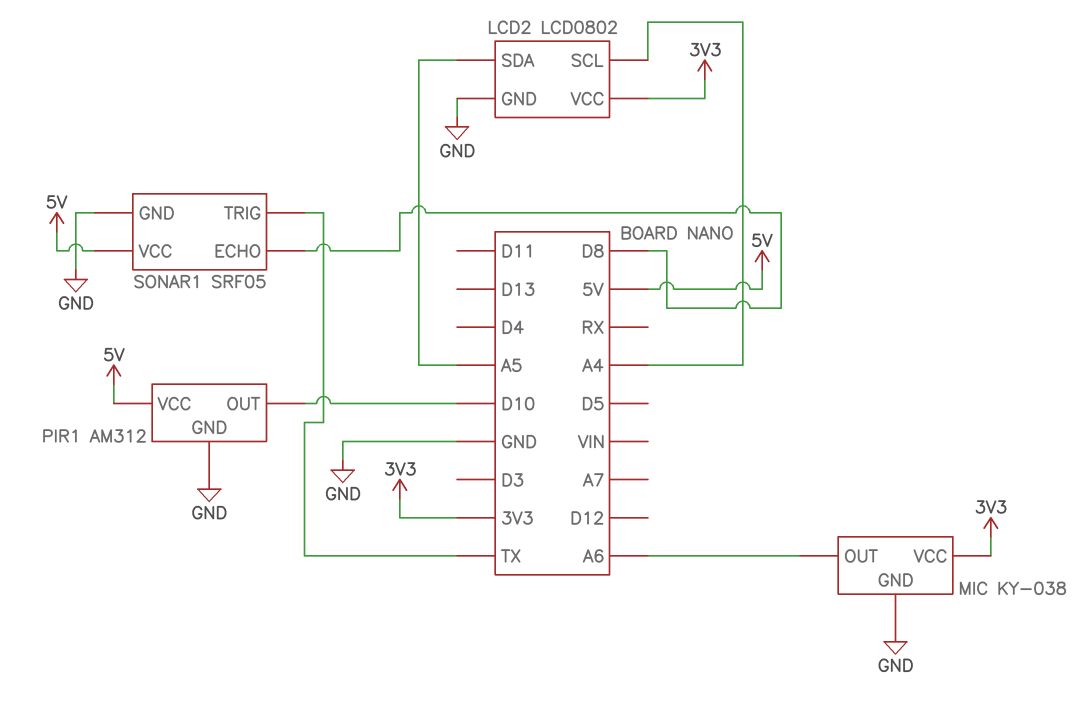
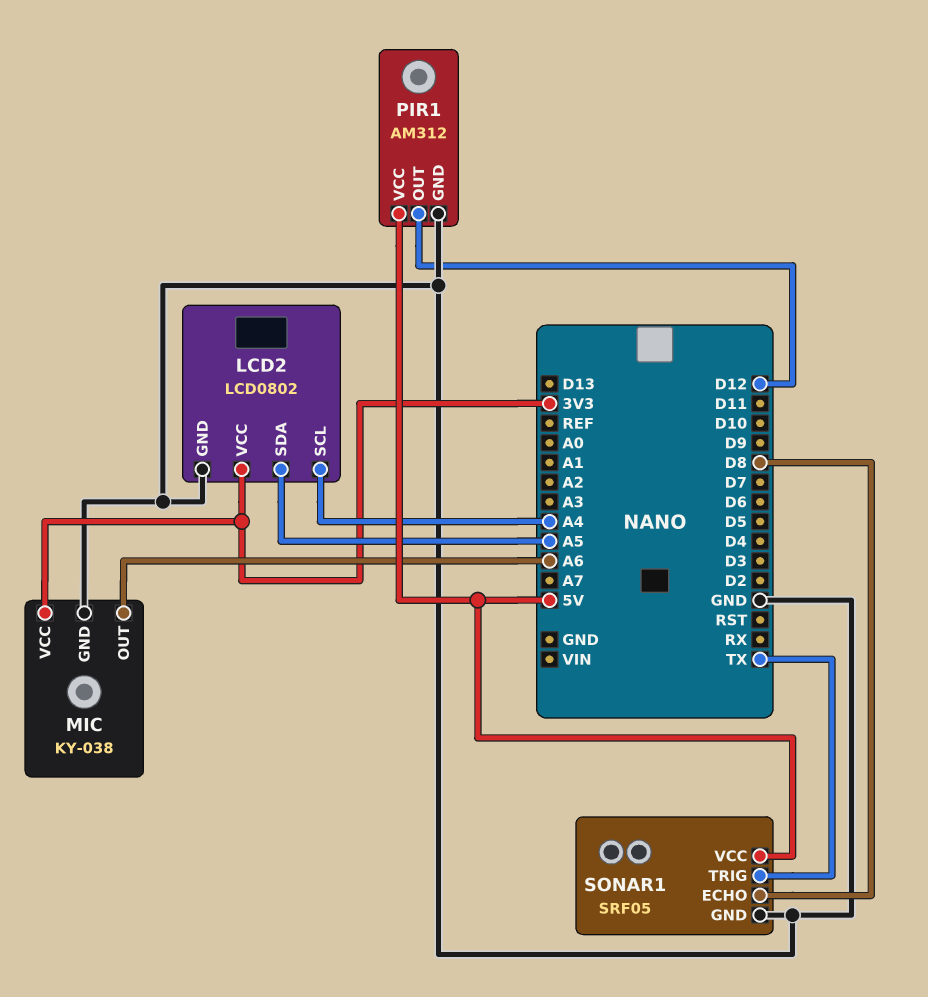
PIR1 pin OUT: D10 -> D12

